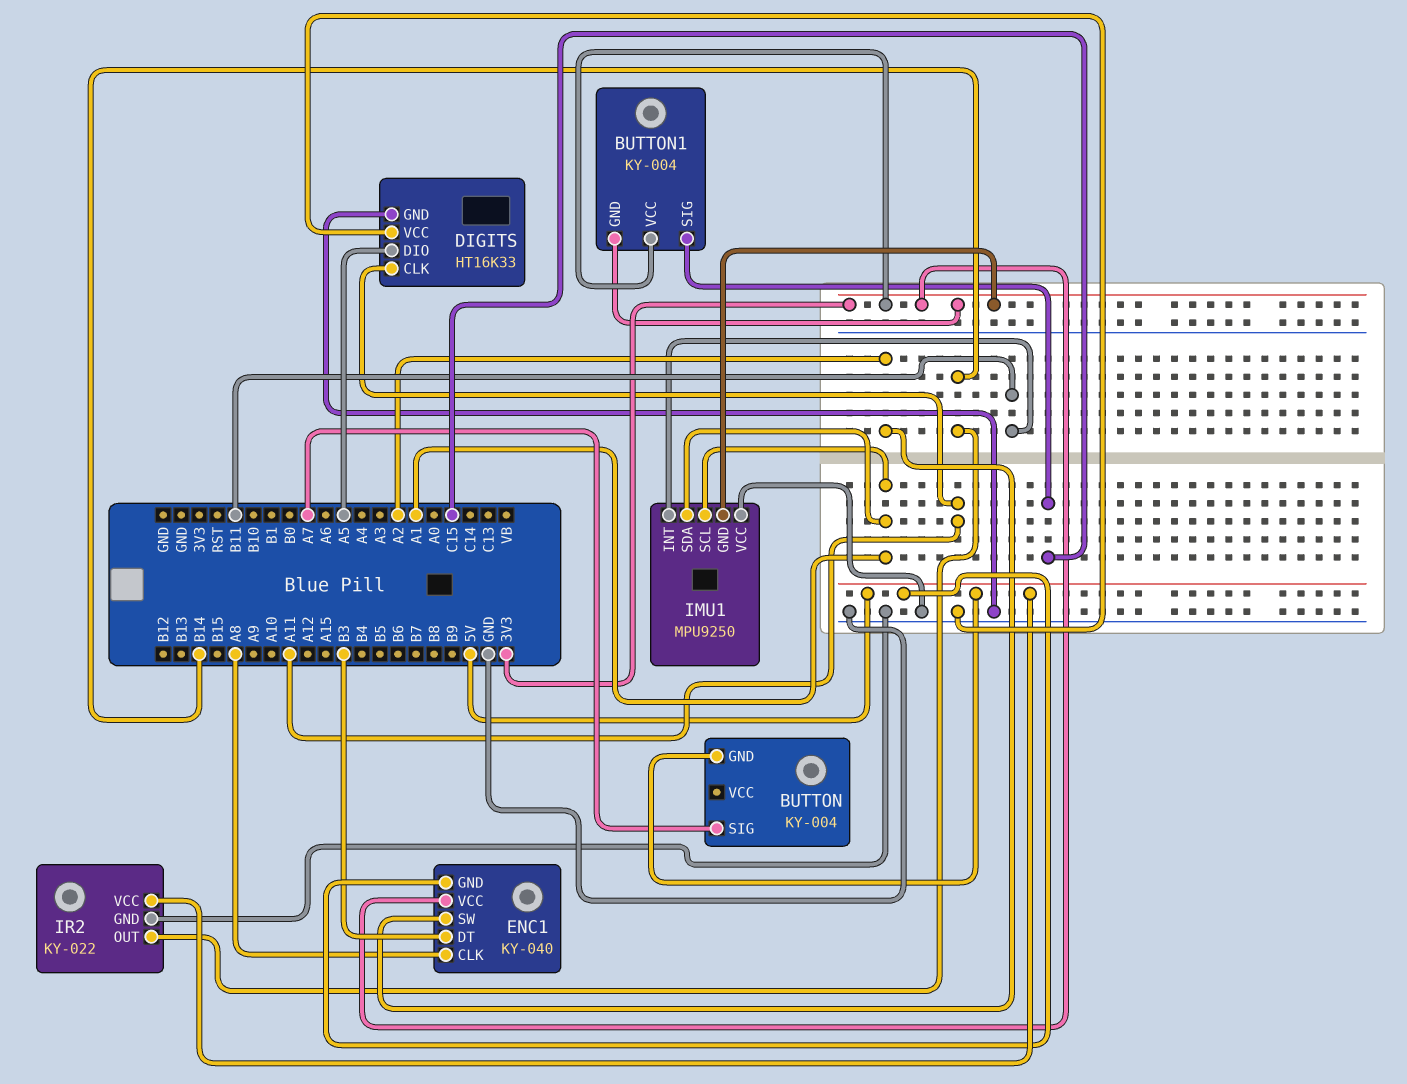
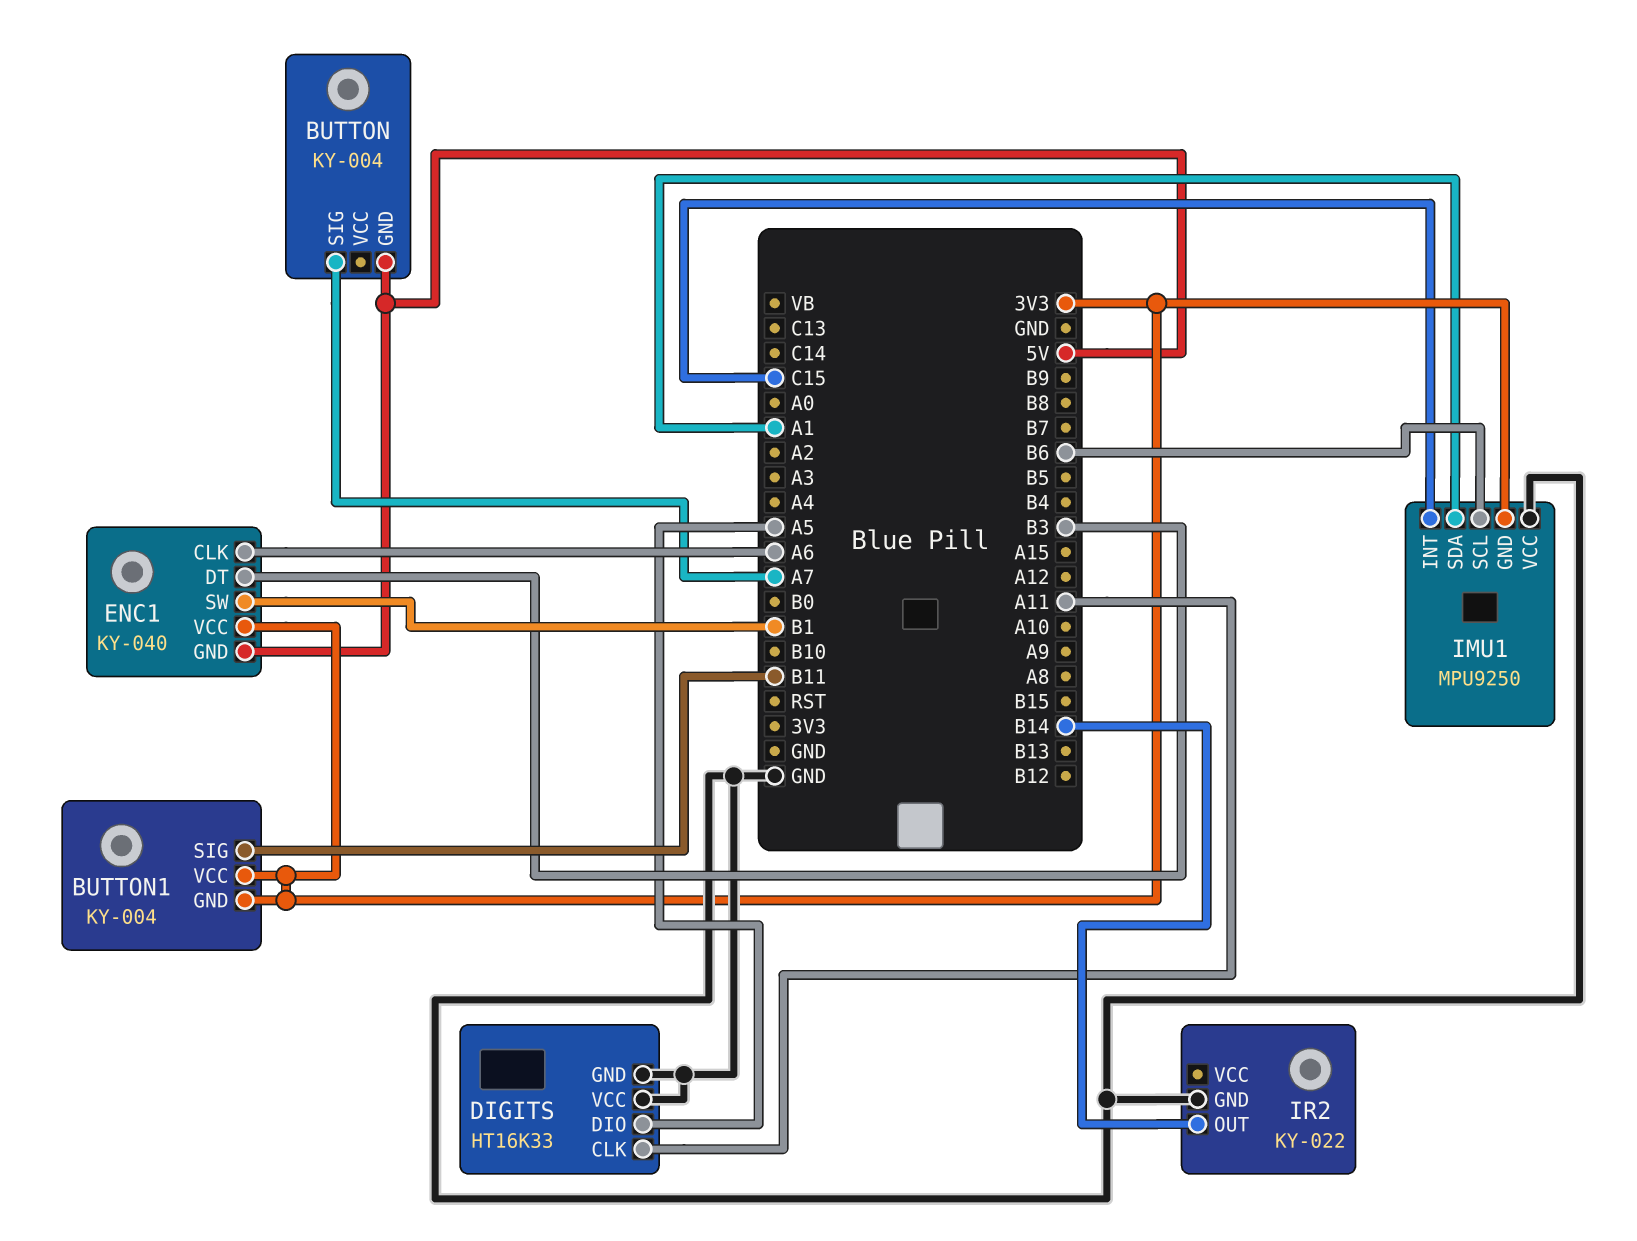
BUTTON1 pin SIG: C15 -> B11
ENC1 pin CLK: A8 -> A6
ENC1 pin SW: A2 -> B1
IMU1 pin INT: B11 -> C15
IMU1 pin SCL: A1 -> B6
IR2 pin VCC: 5V -> none

